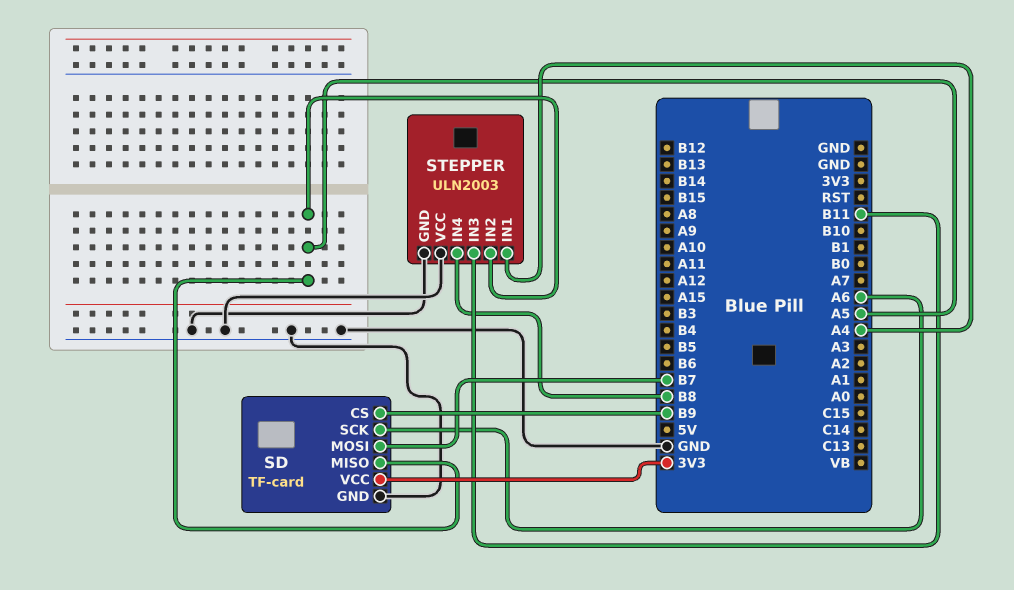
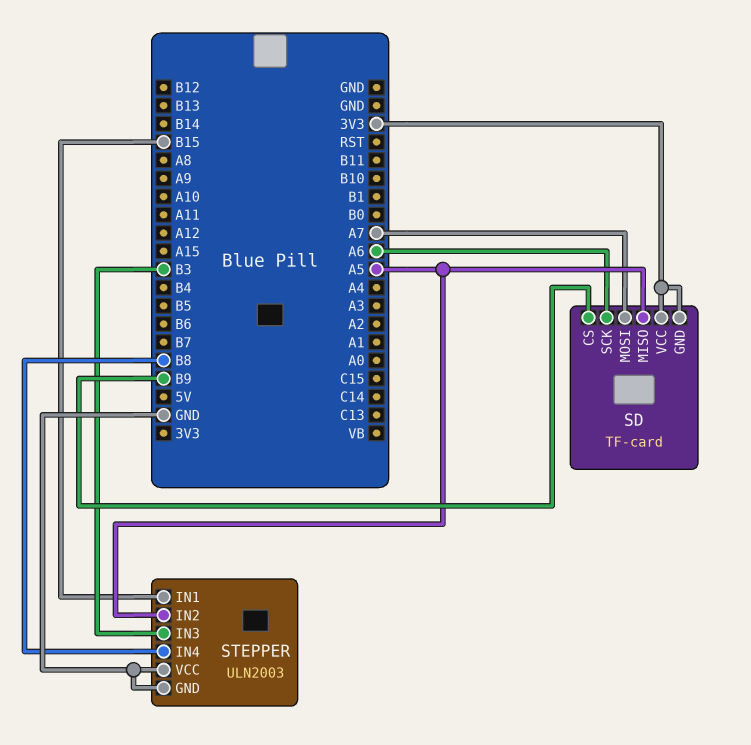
SD pin GND: GND -> 3V3
SD pin MOSI: B7 -> A7
STEPPER pin IN1: A4 -> B15
STEPPER pin IN3: B11 -> B3

